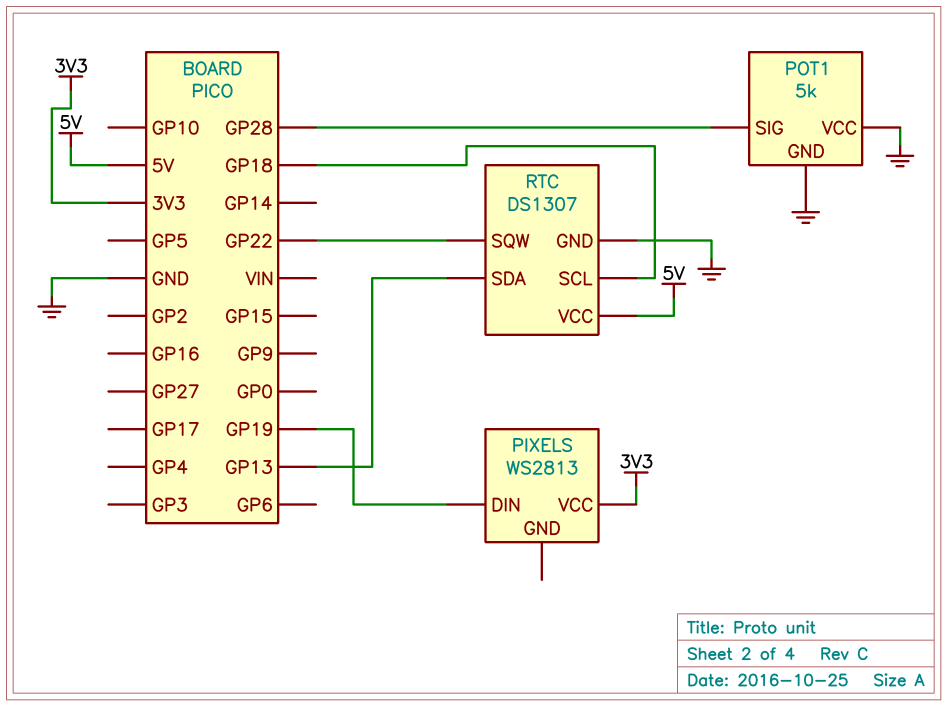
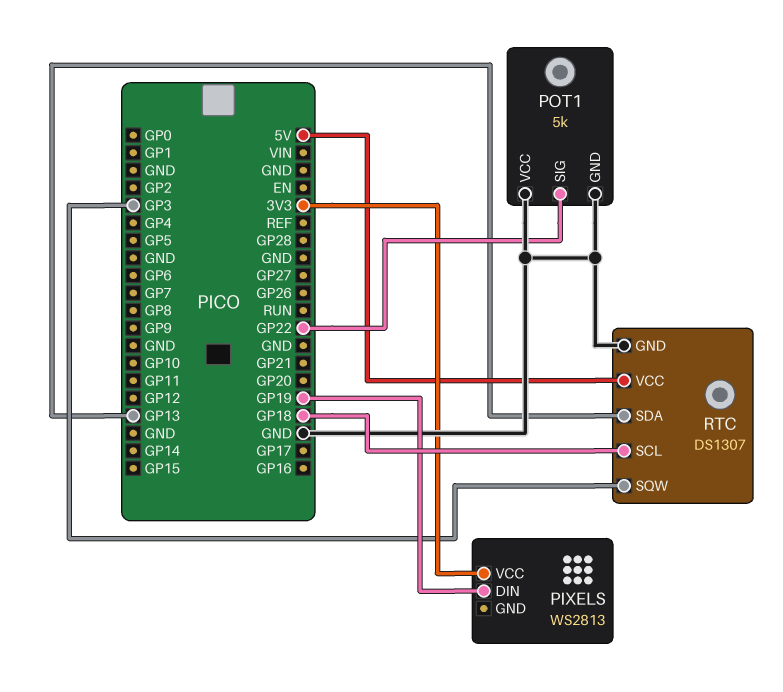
POT1 pin SIG: GP28 -> GP22
RTC pin SQW: GP22 -> GP3

